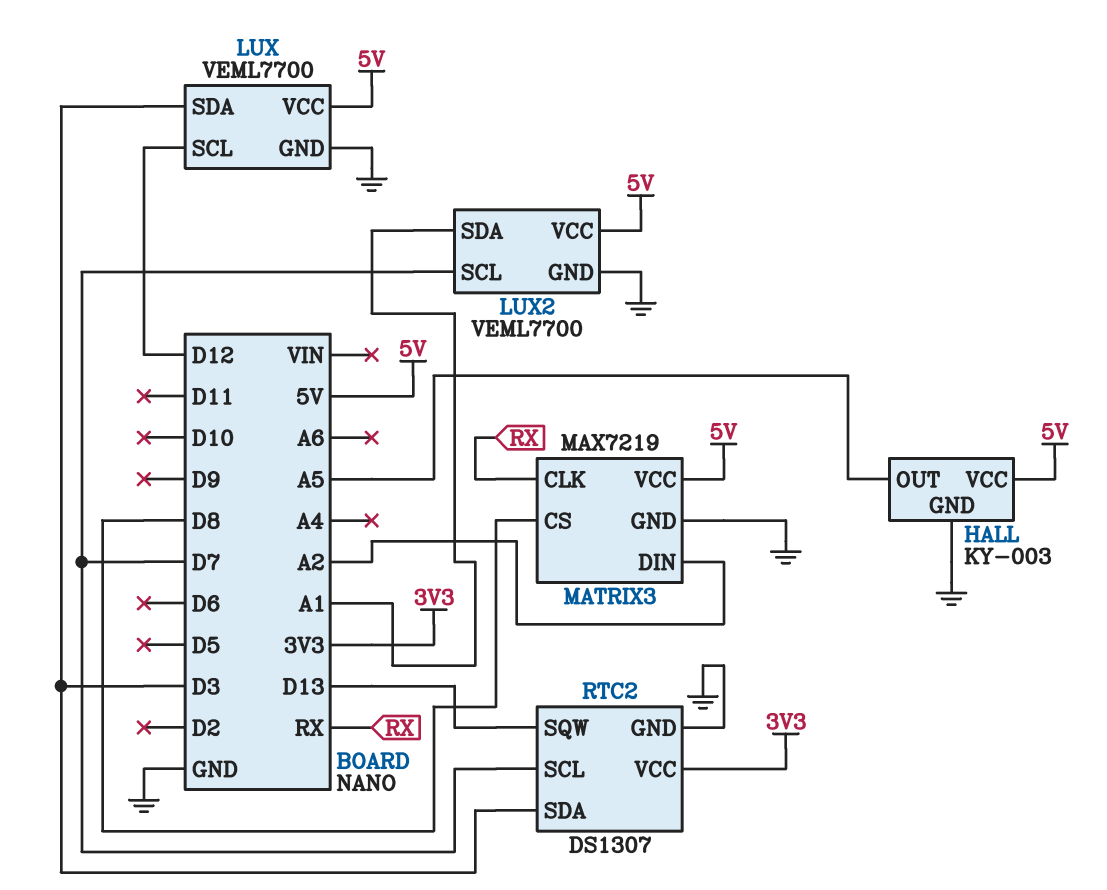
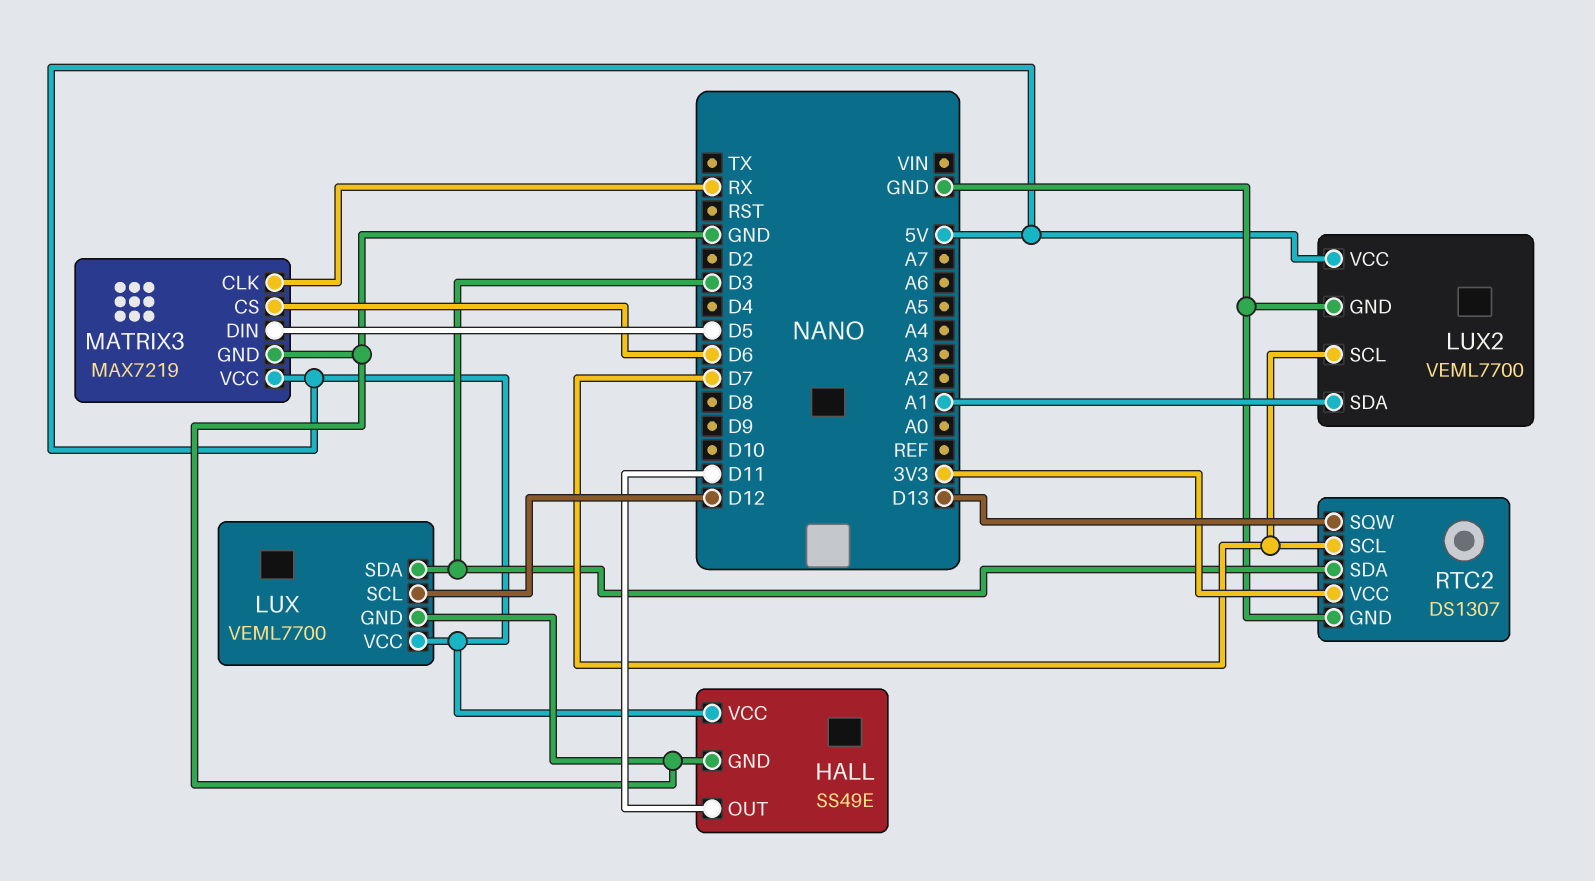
HALL: KY-003 -> SS49E
HALL pin OUT: A5 -> D11
MATRIX3 pin CS: D8 -> D6
MATRIX3 pin DIN: A2 -> D5

